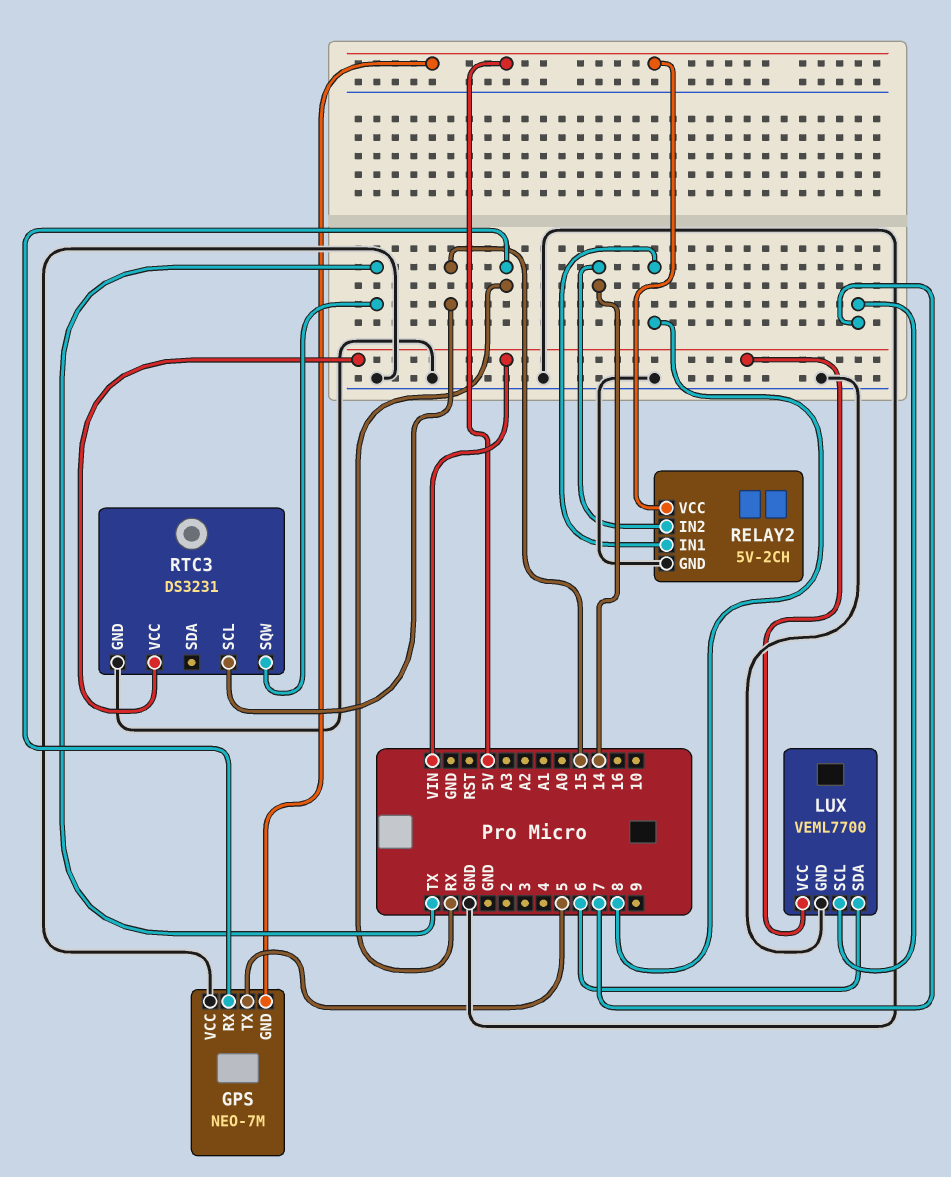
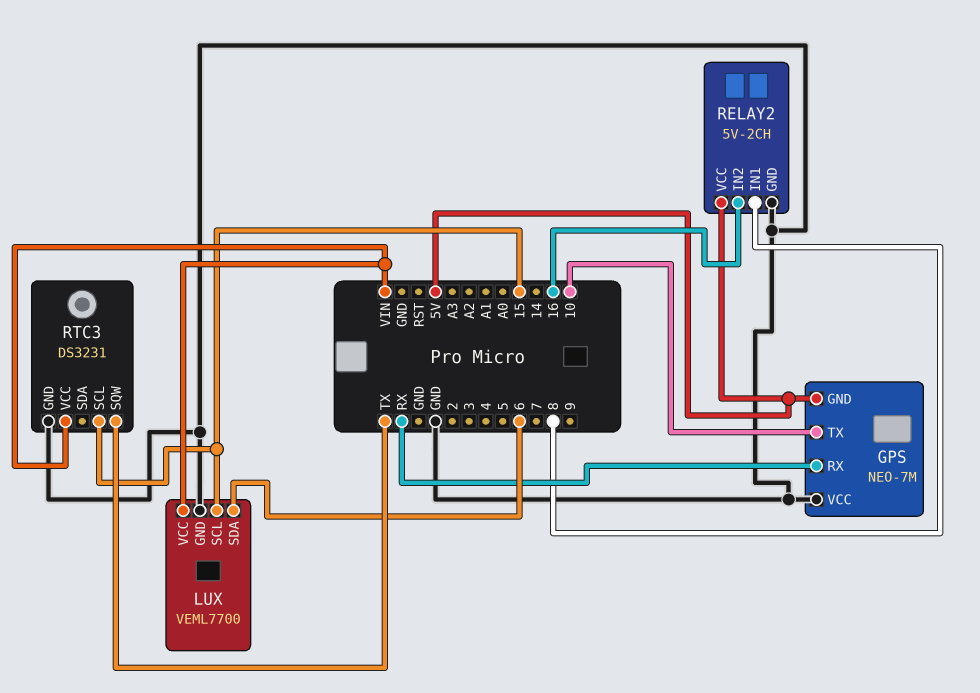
GPS pin TX: 5 -> 10
LUX pin SCL: 7 -> 15
RELAY2 pin IN2: 14 -> 16

